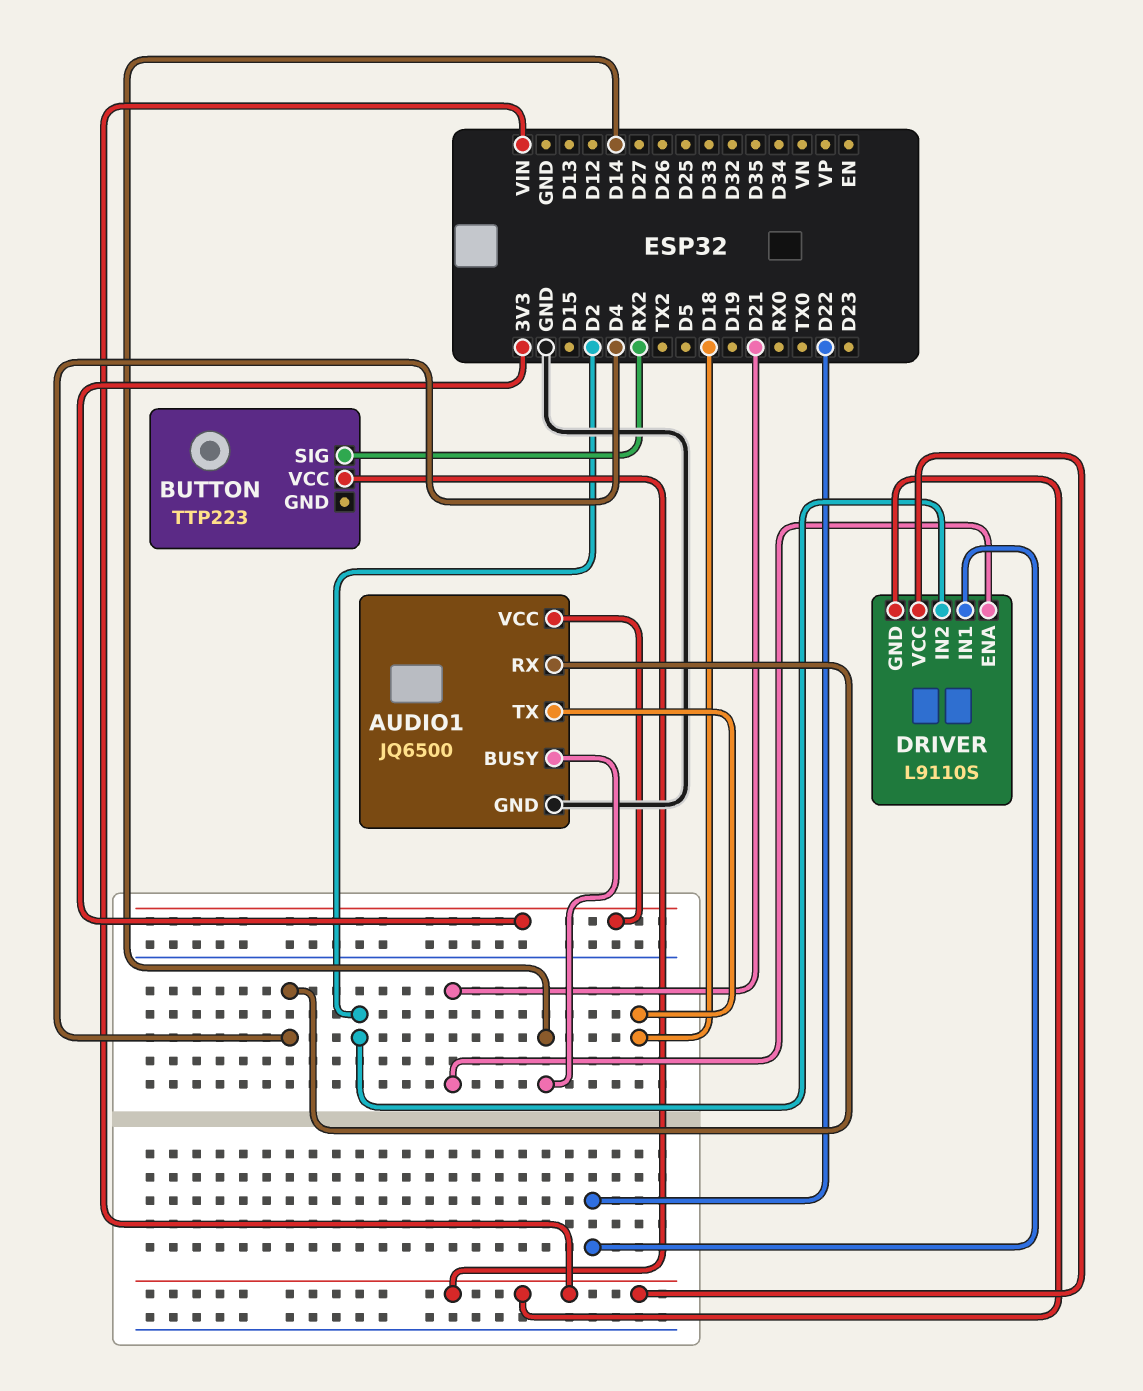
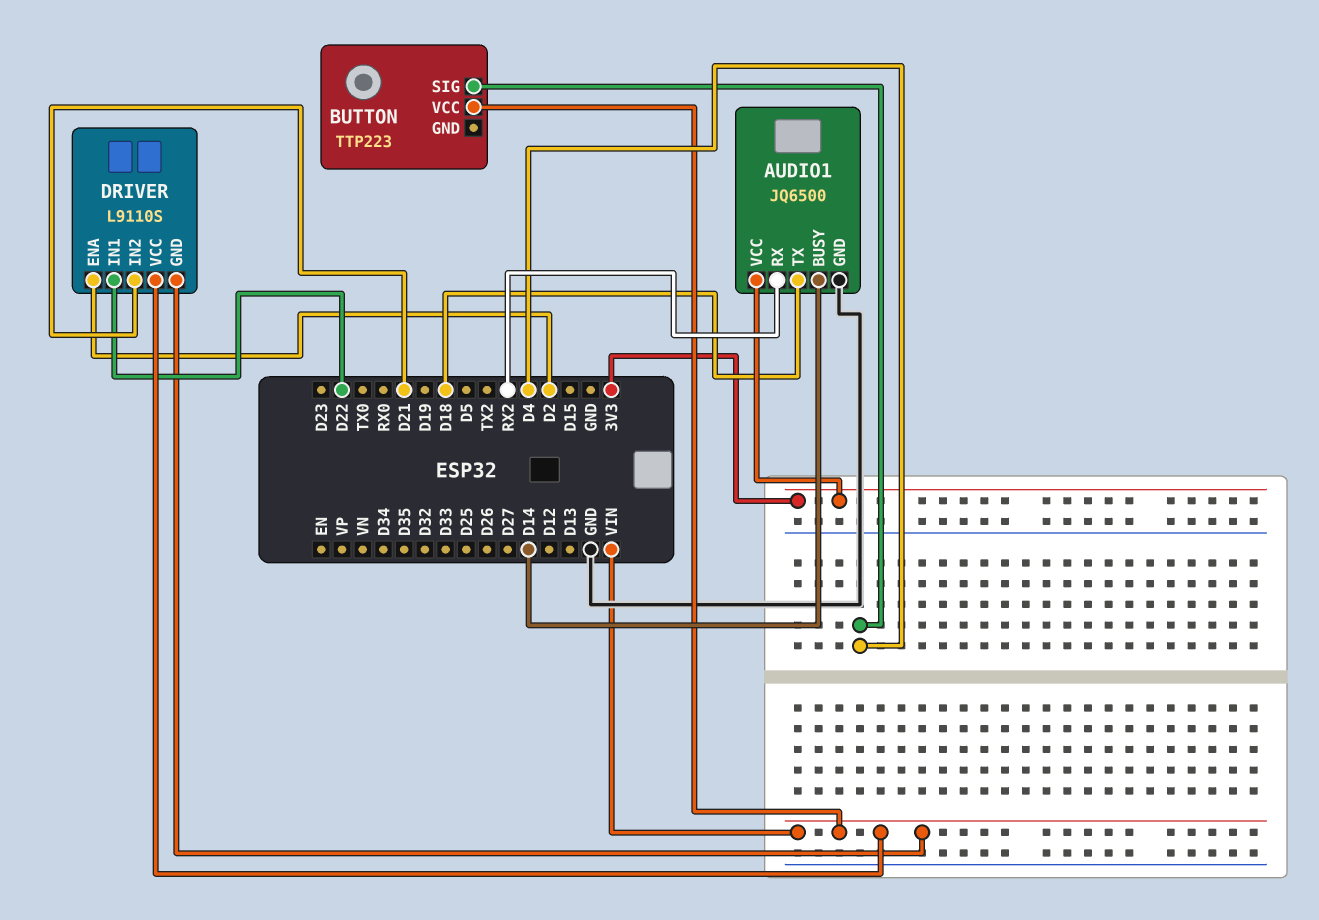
AUDIO1 pin RX: D4 -> RX2
BUTTON pin SIG: RX2 -> D4
DRIVER pin ENA: D21 -> D2
DRIVER pin IN2: D2 -> D21

